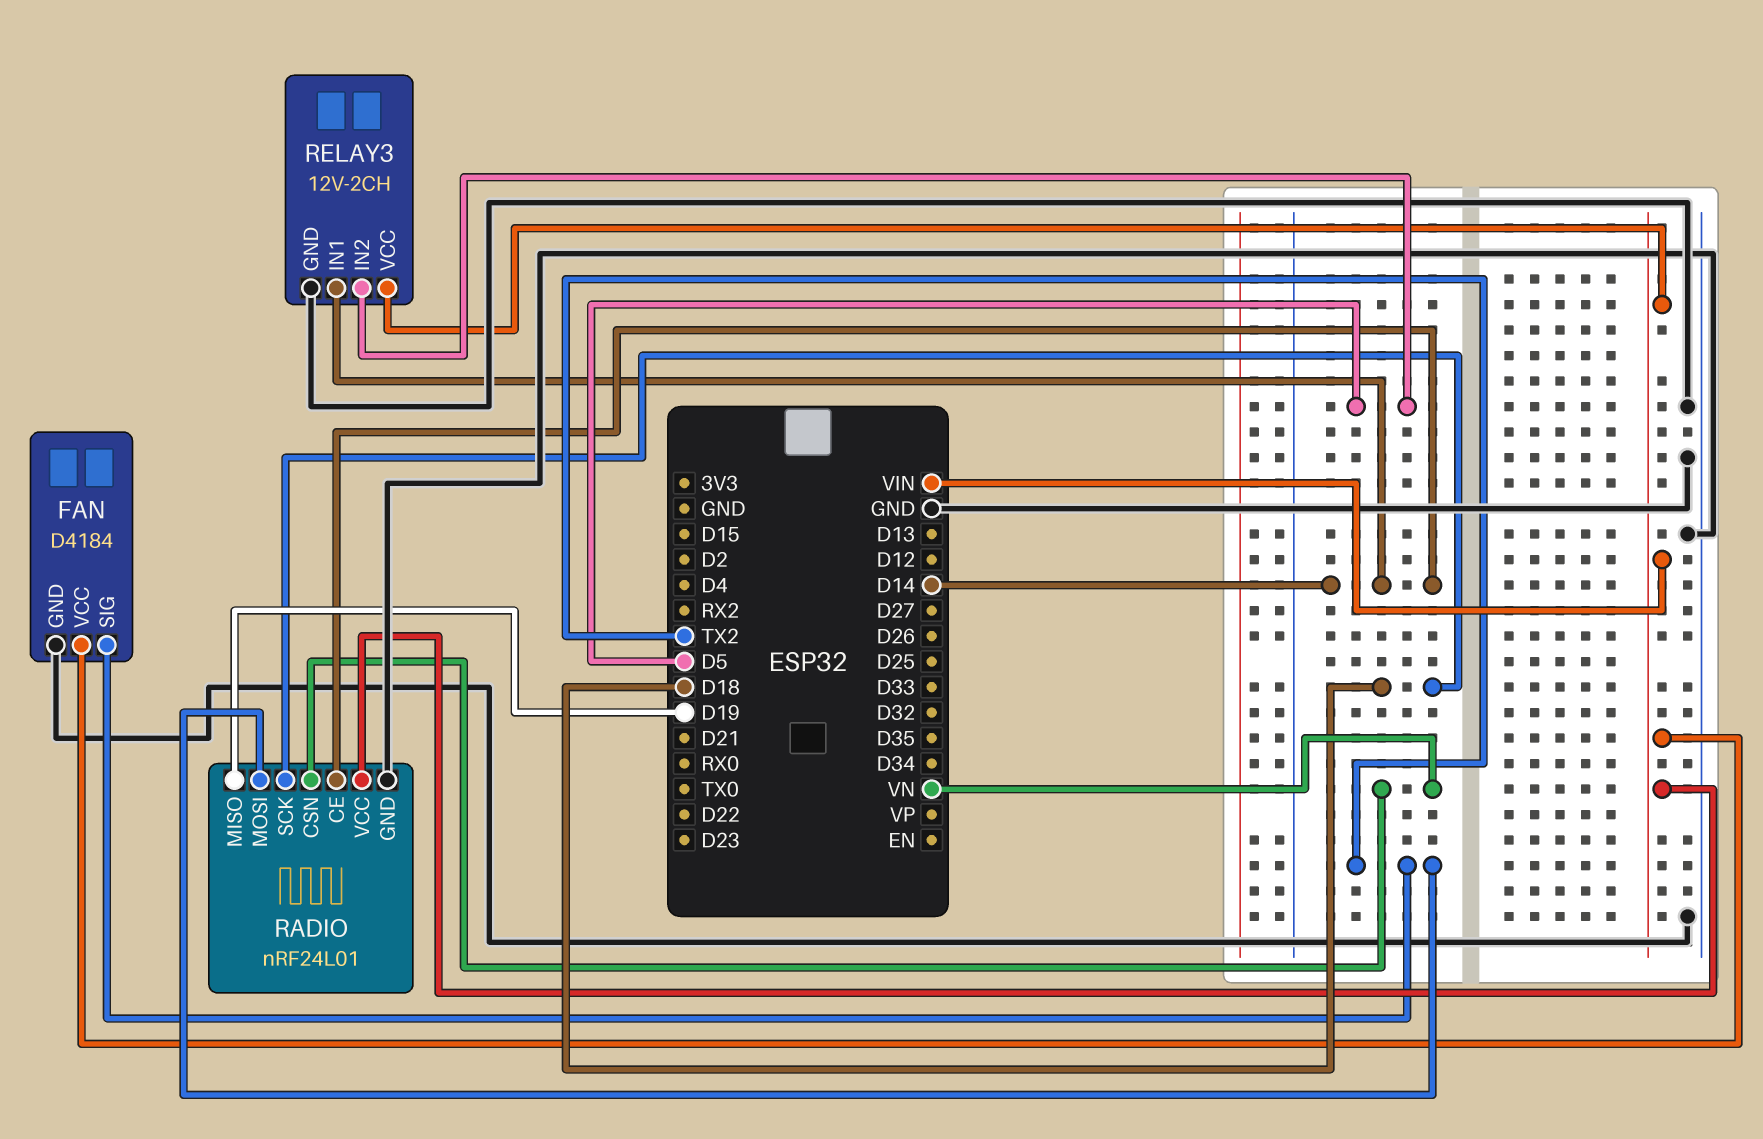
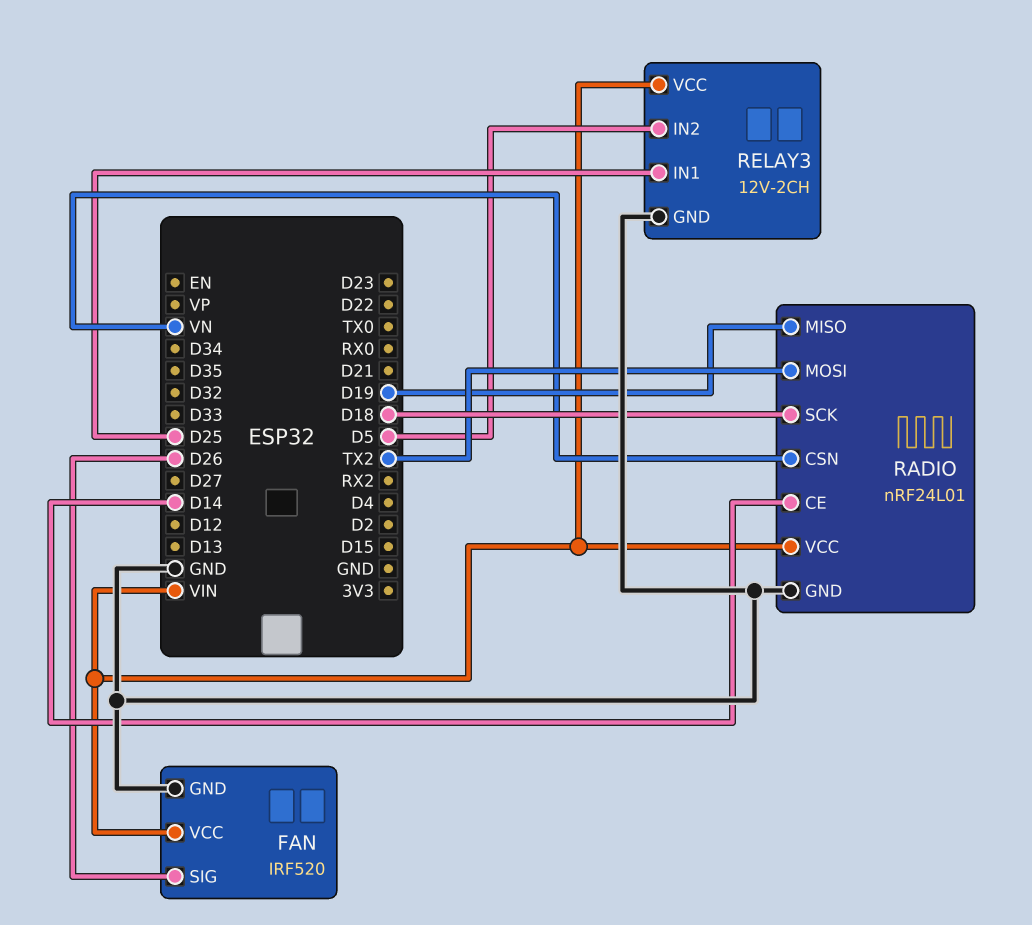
FAN: D4184 -> IRF520
FAN pin SIG: TX2 -> D26
RELAY3 pin IN1: D14 -> D25

